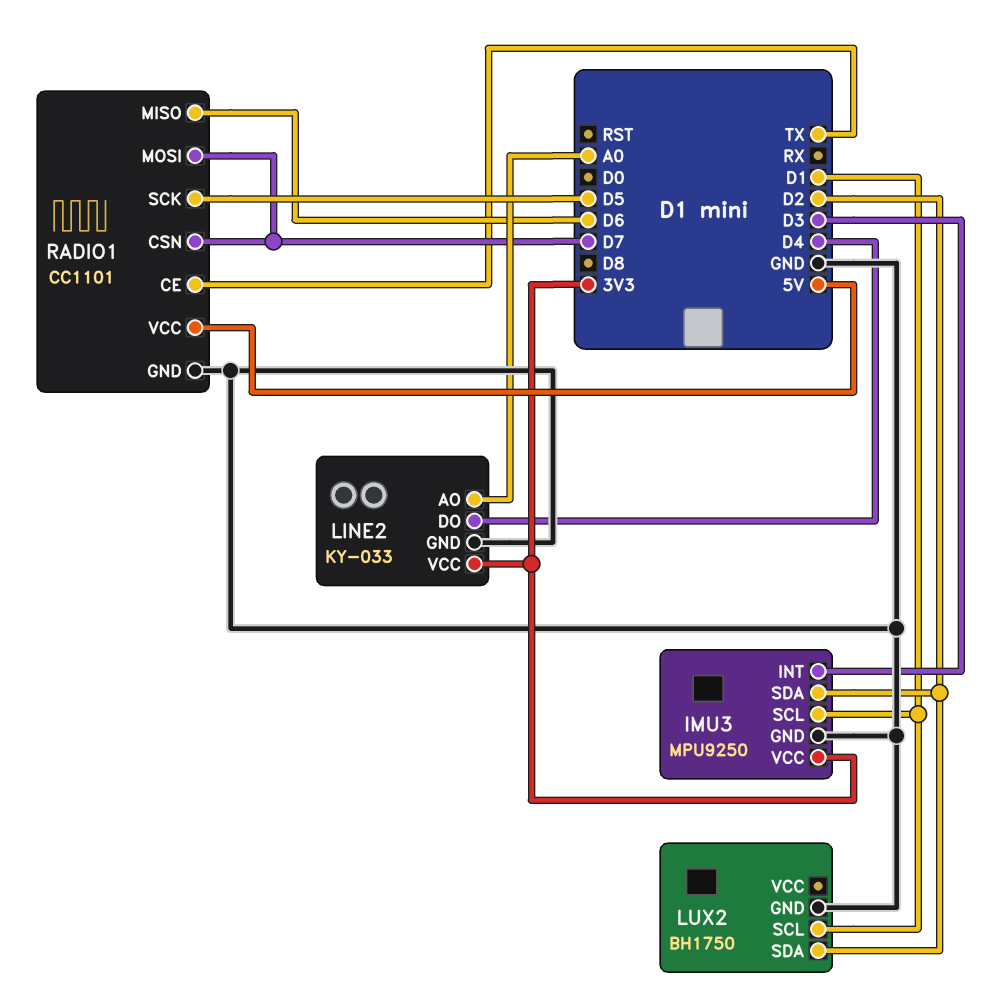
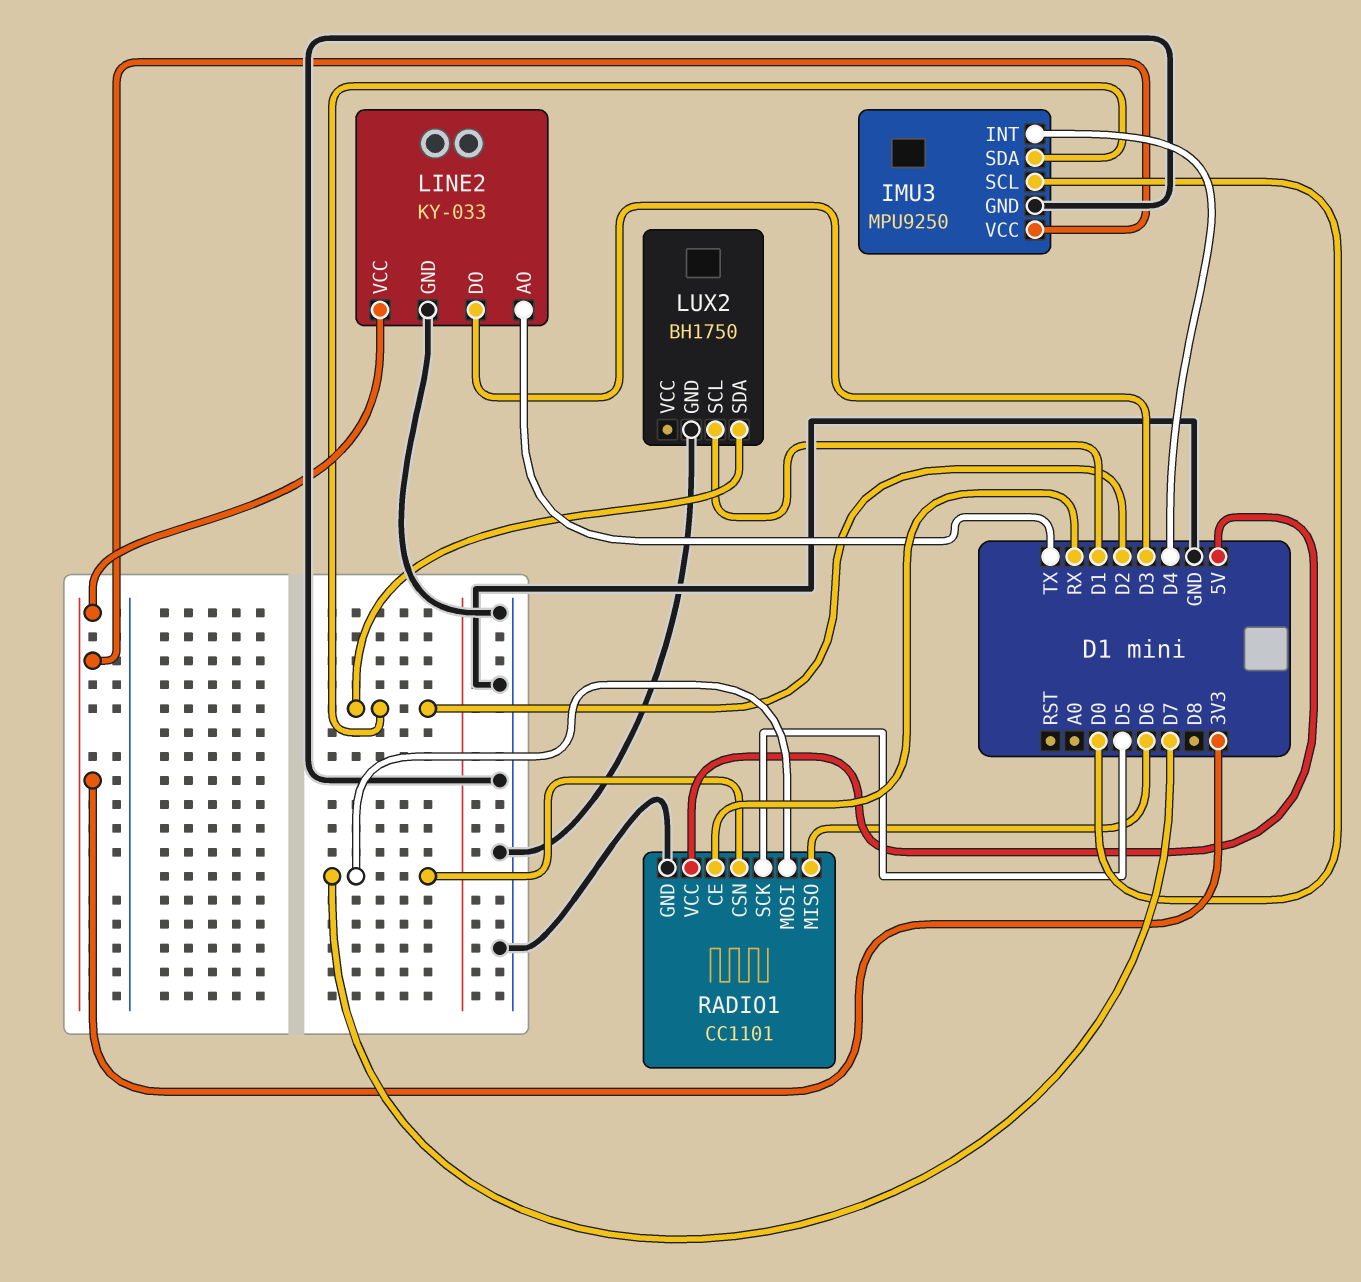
IMU3 pin INT: D3 -> D4
IMU3 pin SCL: D1 -> D0
LINE2 pin AO: A0 -> TX
LINE2 pin DO: D4 -> D3
RADIO1 pin CE: TX -> RX

